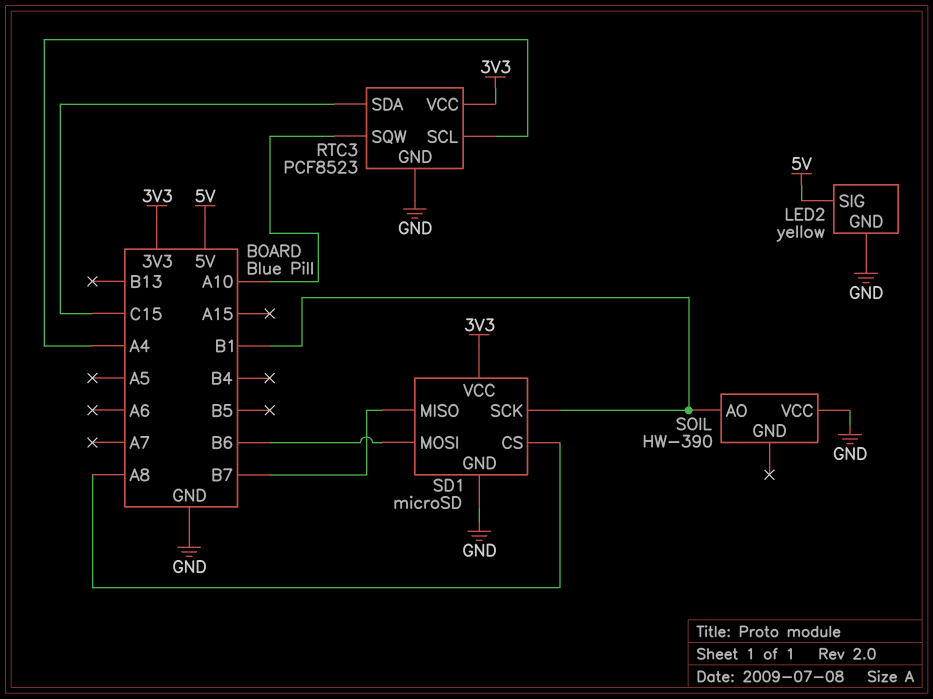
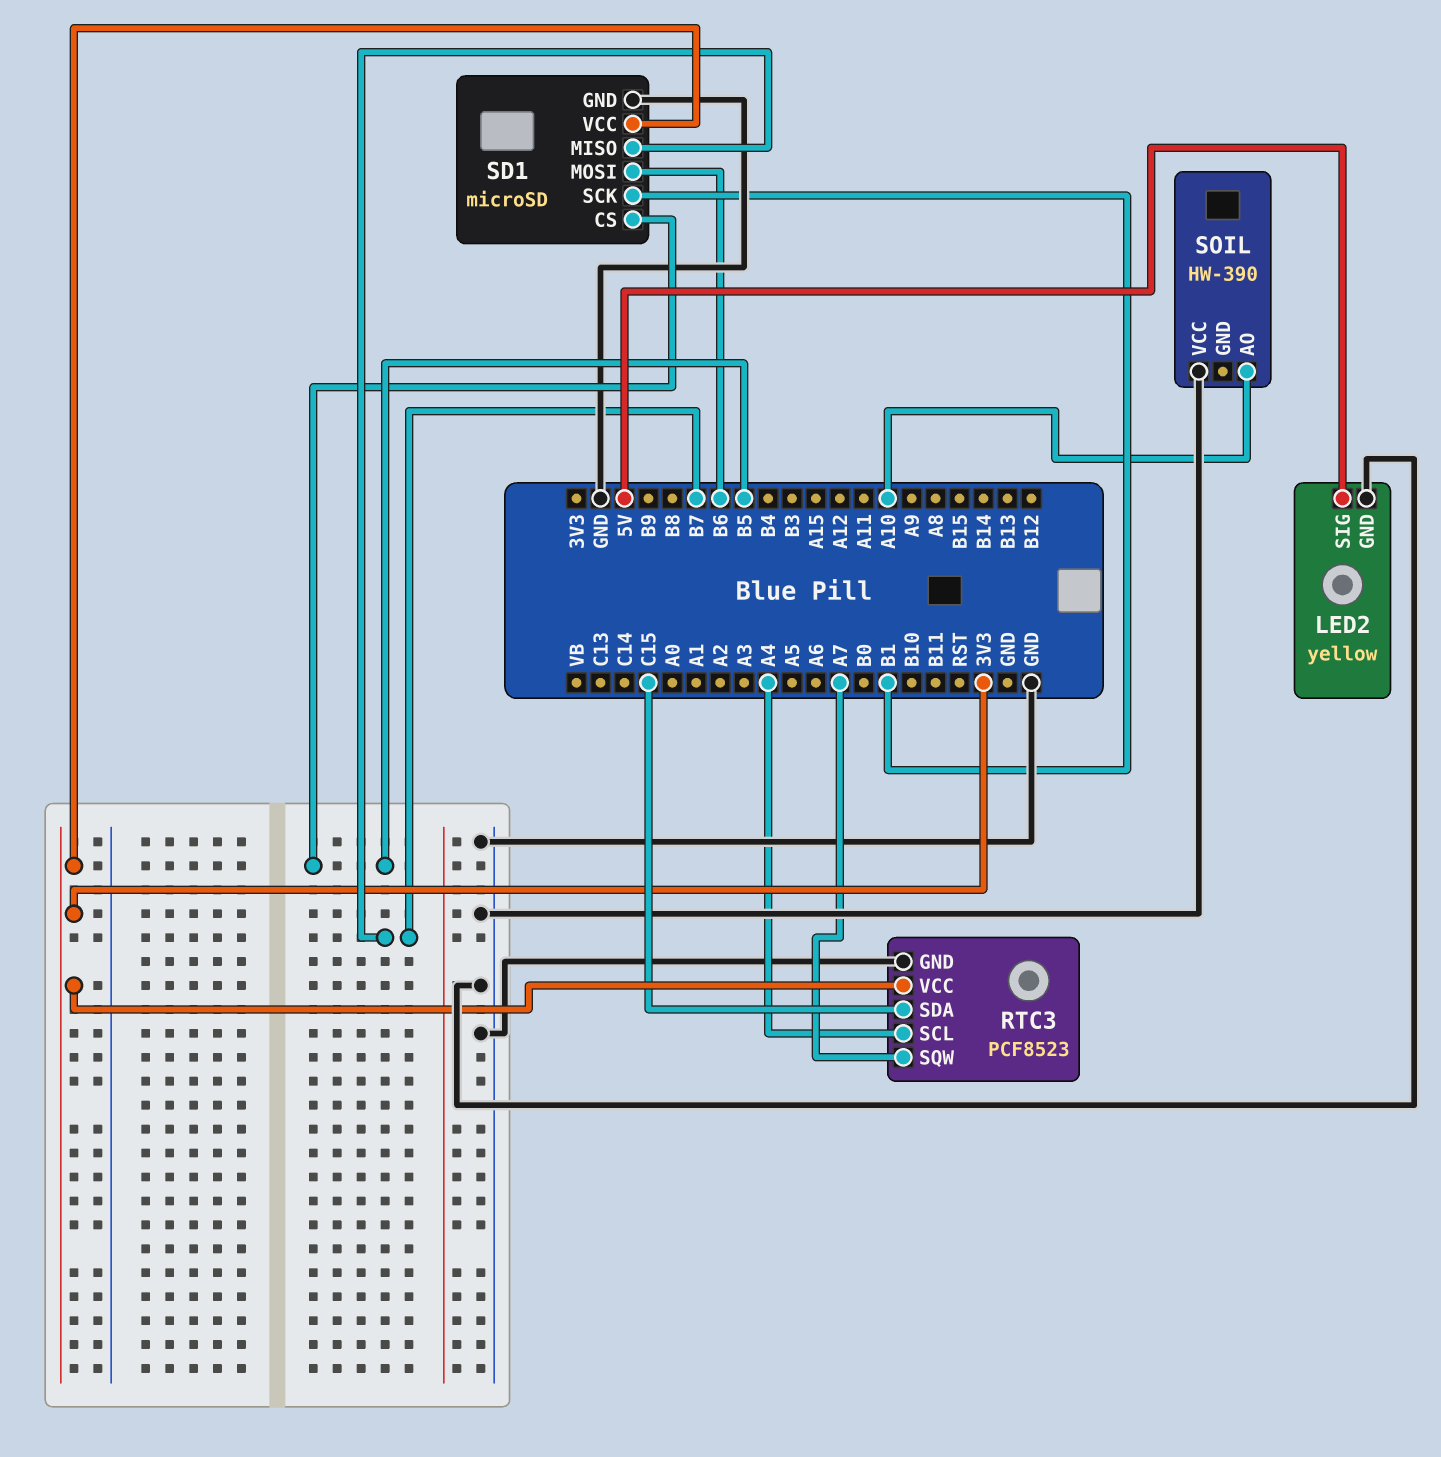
RTC3 pin SQW: A10 -> A7
SD1 pin CS: A8 -> B5
SOIL pin AO: B1 -> A10

